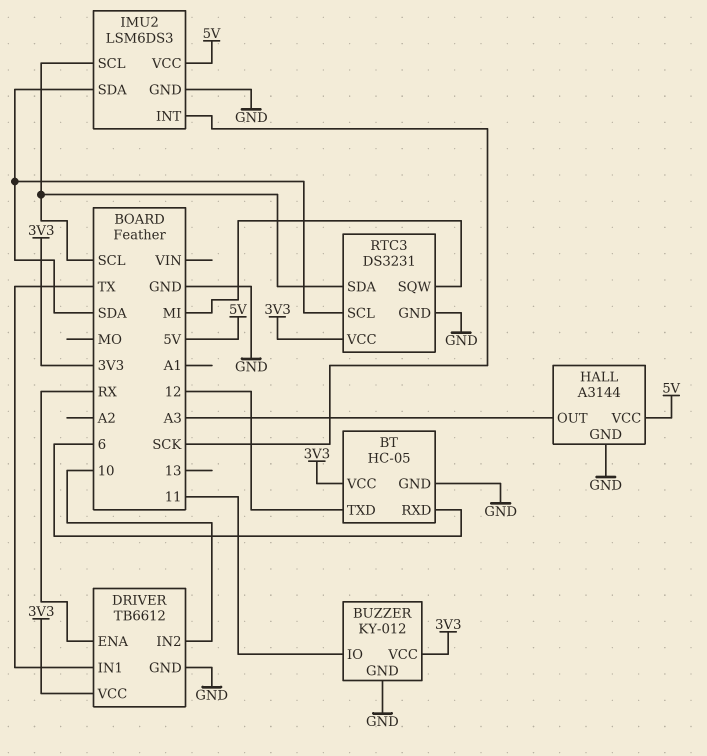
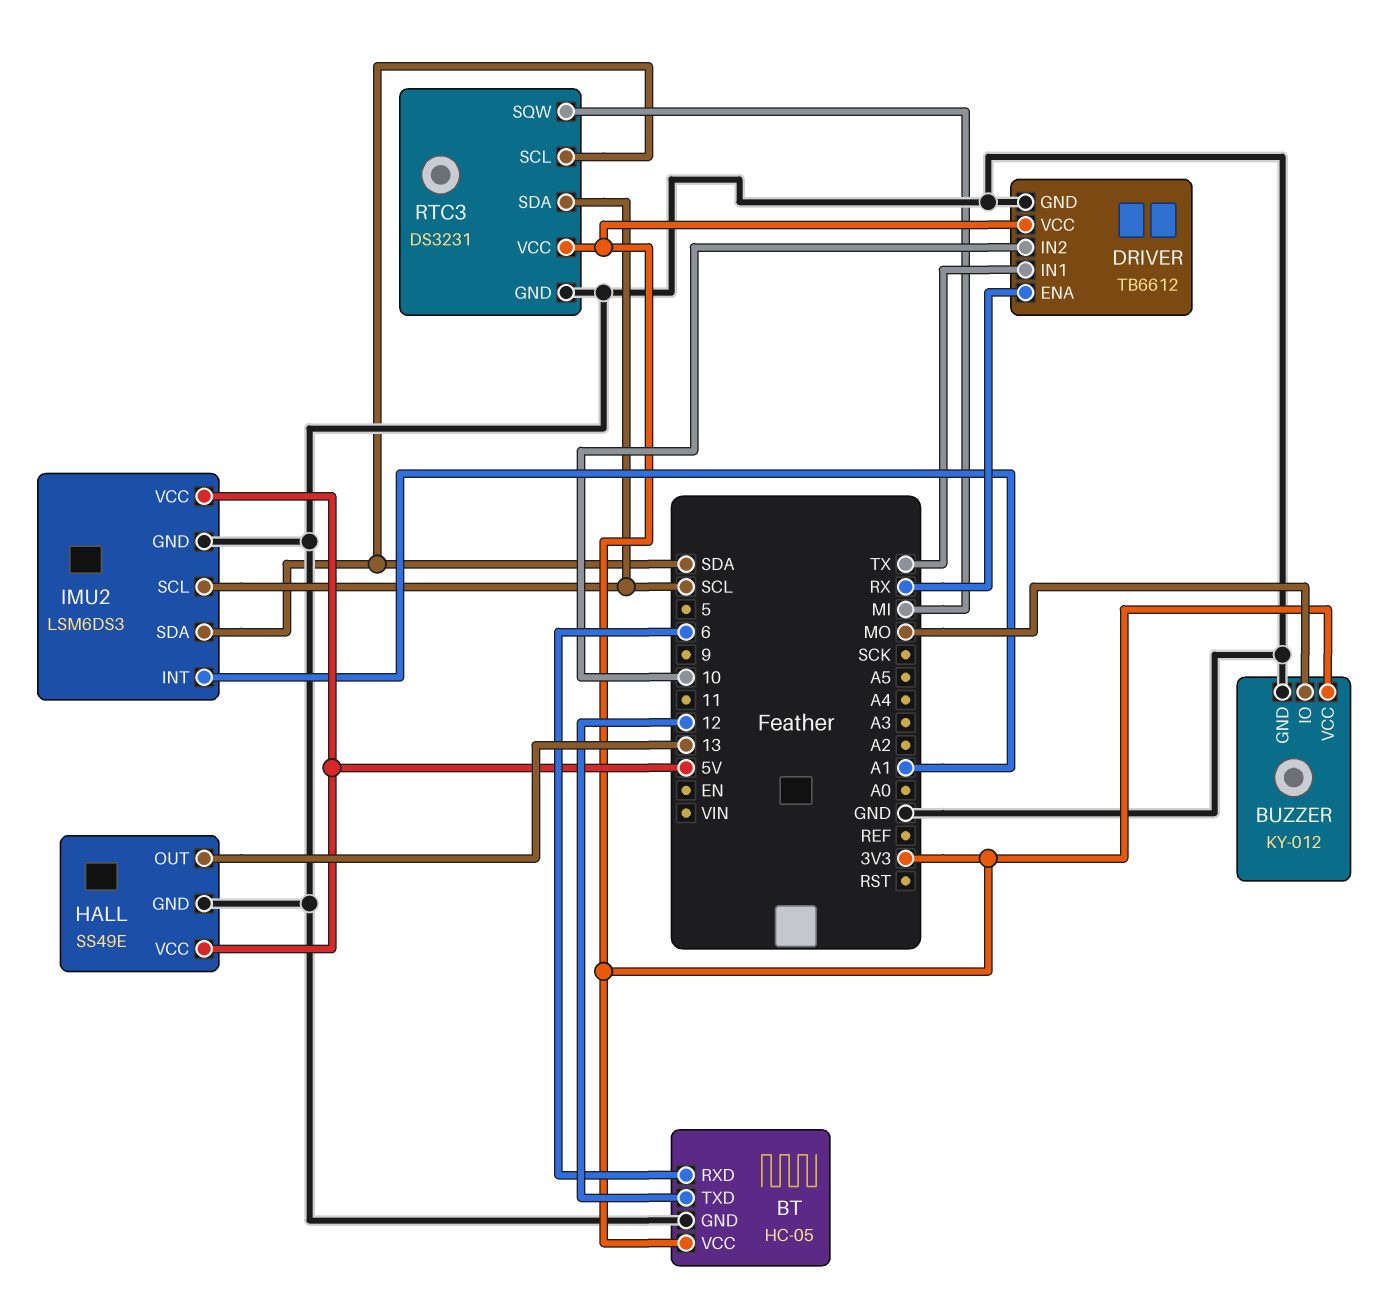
BUZZER pin IO: 11 -> MO
HALL: A3144 -> SS49E
HALL pin OUT: A3 -> 13
IMU2 pin INT: SCK -> A1

